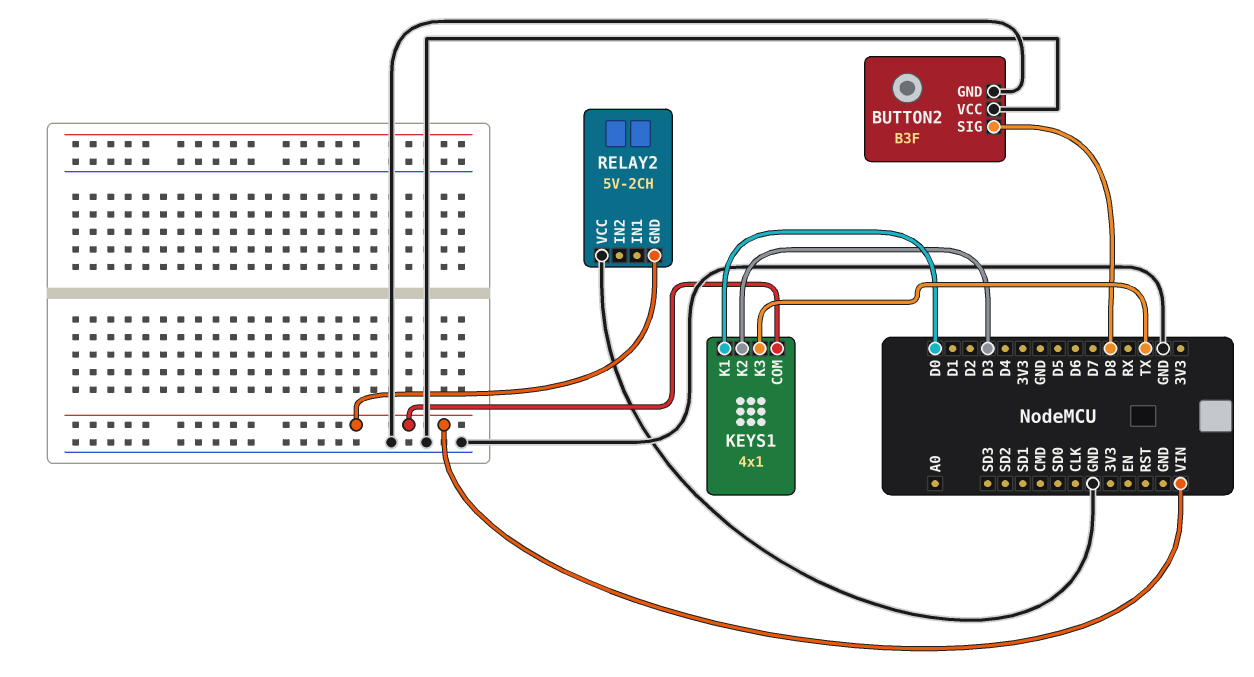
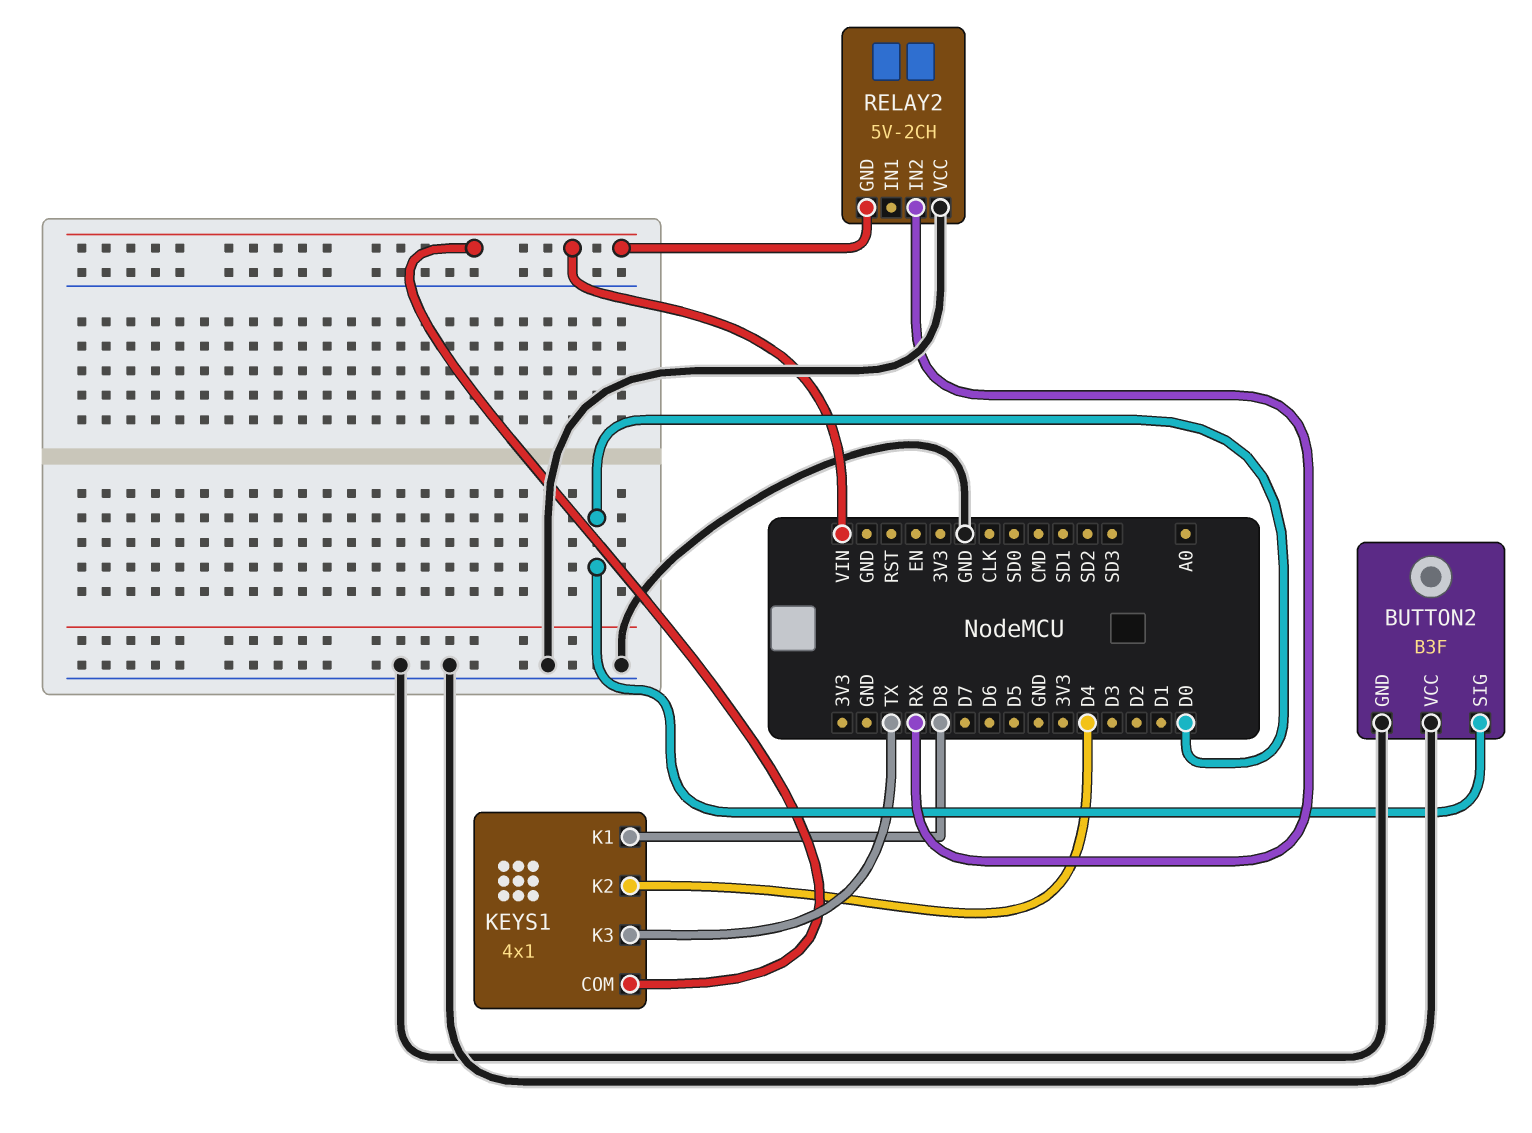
BUTTON2 pin SIG: D8 -> D0
KEYS1 pin K1: D0 -> D8
KEYS1 pin K2: D3 -> D4
RELAY2 pin IN2: none -> RX

